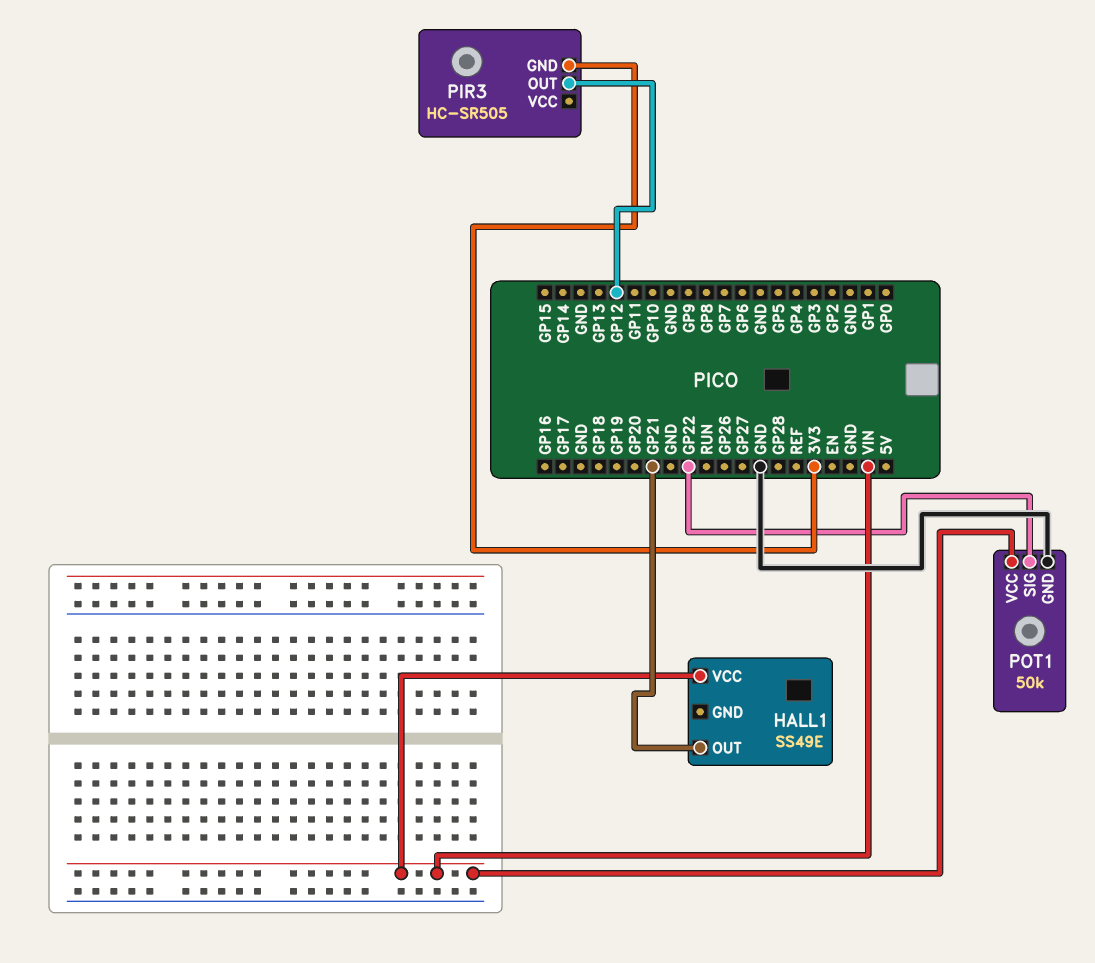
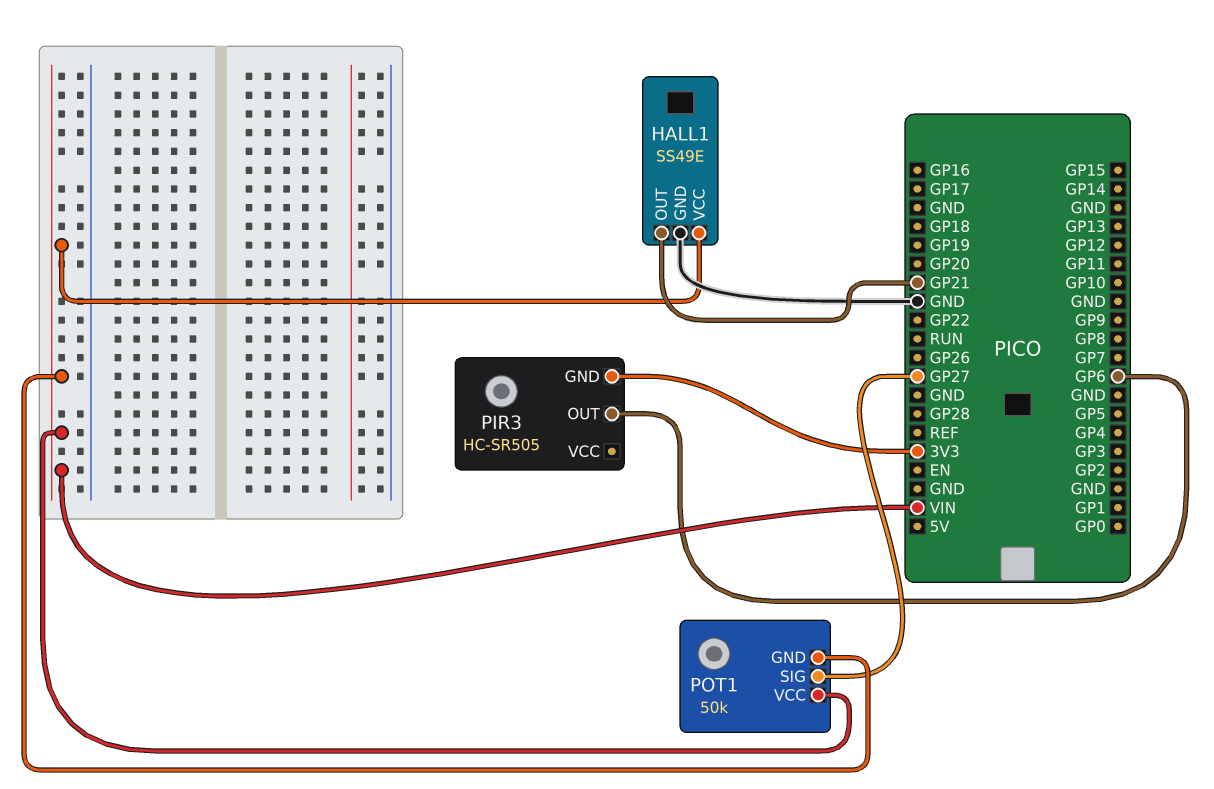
HALL1 pin GND: none -> GND
PIR3 pin OUT: GP12 -> GP6
POT1 pin GND: GND -> VIN
POT1 pin SIG: GP22 -> GP27

